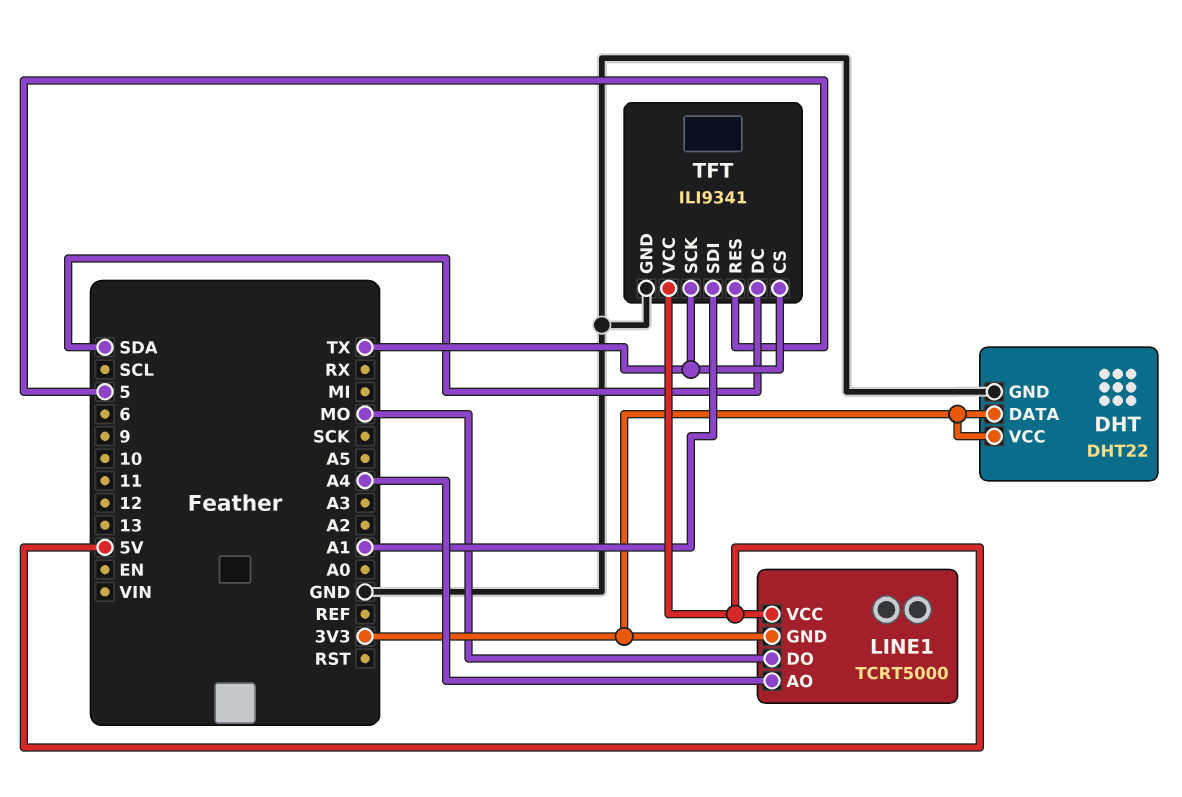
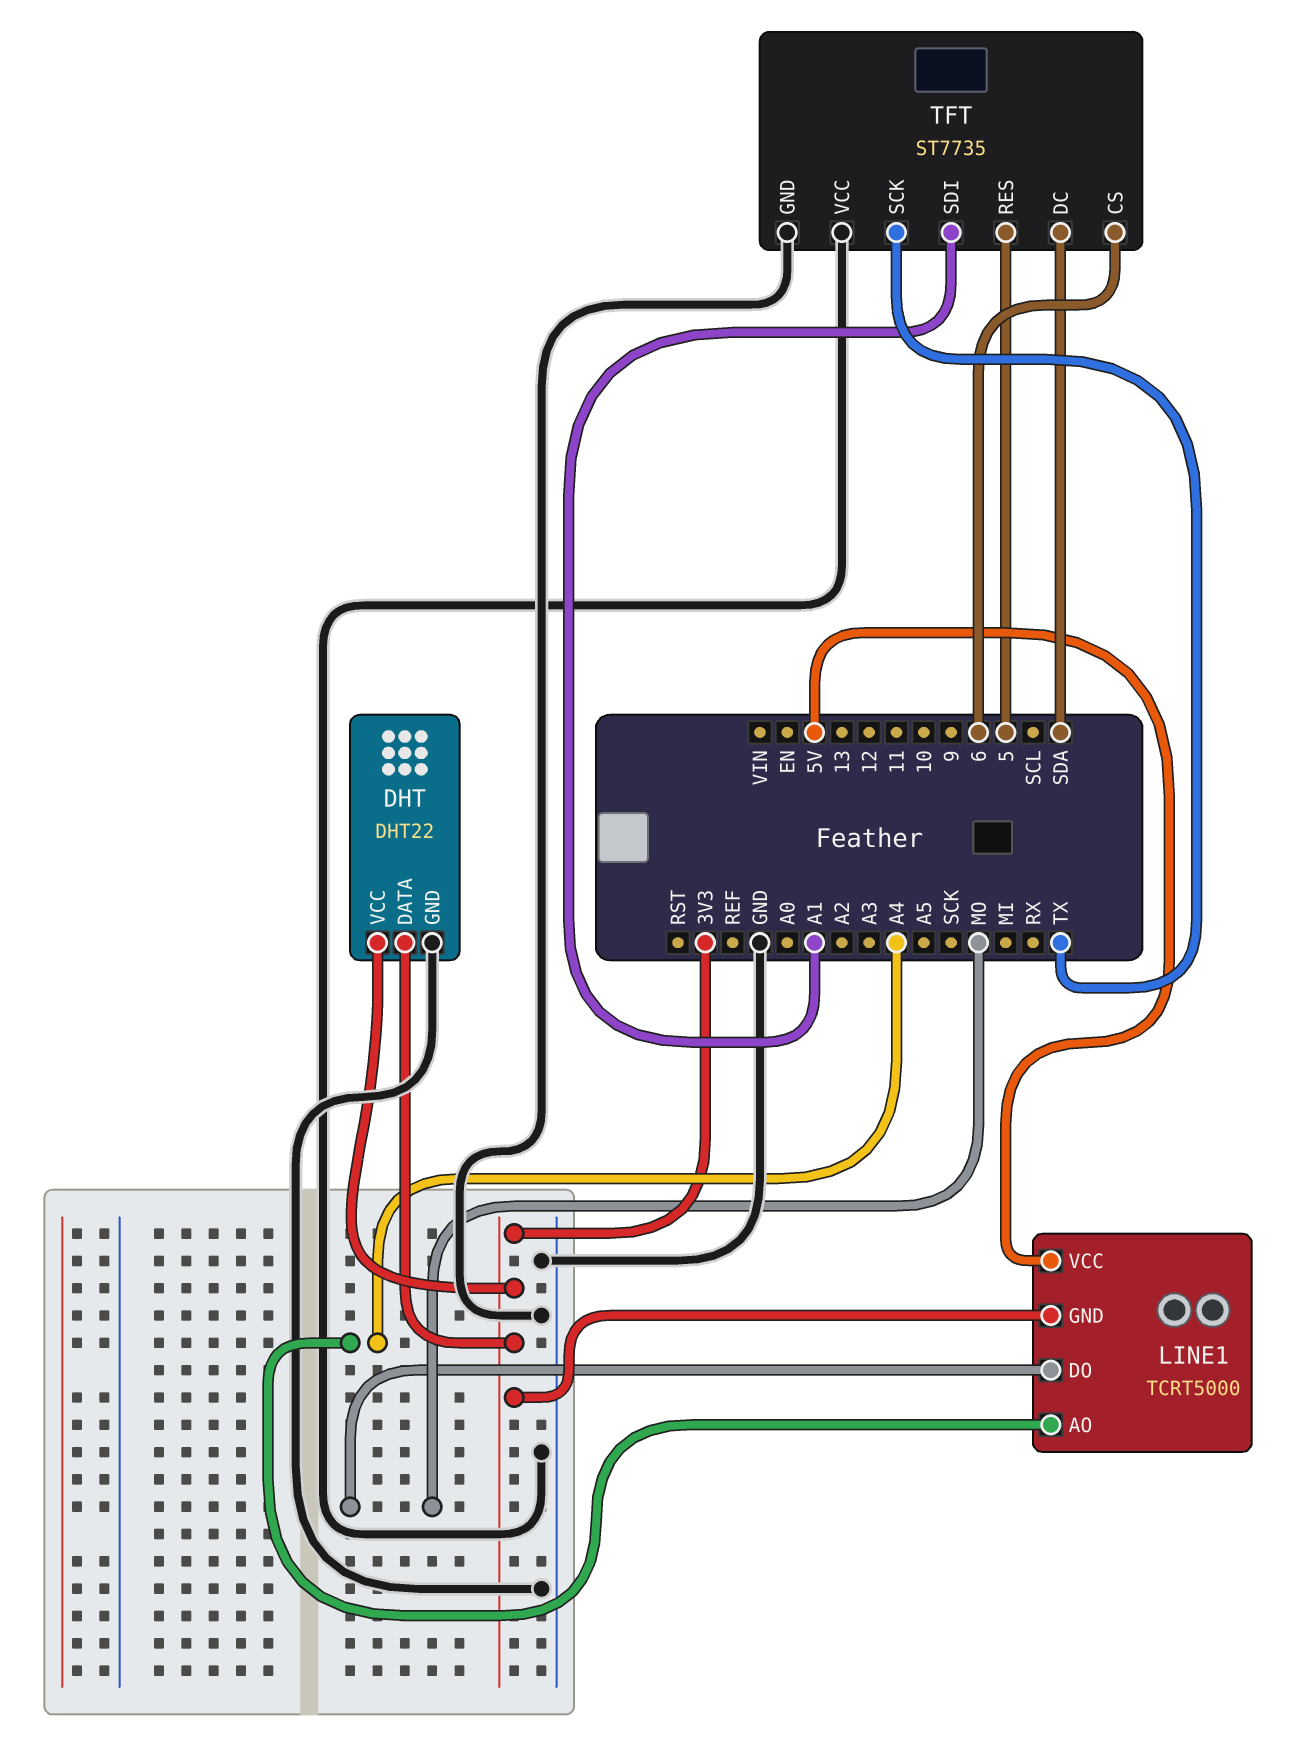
TFT: ILI9341 -> ST7735
TFT pin CS: TX -> 6
TFT pin VCC: 5V -> GND

